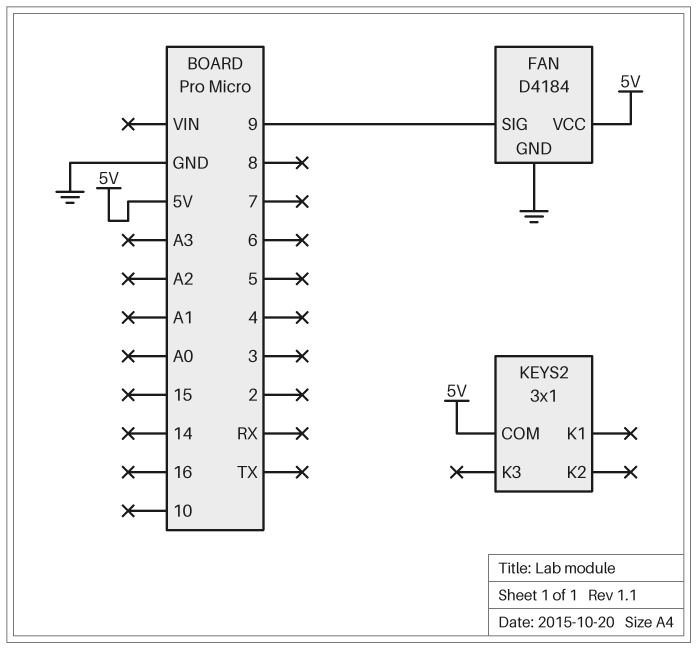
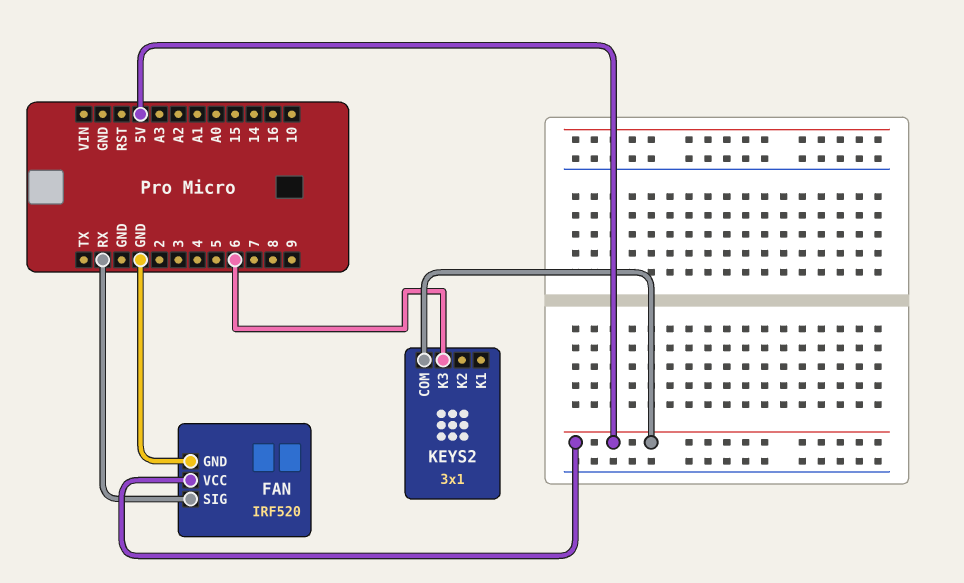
FAN: D4184 -> IRF520
FAN pin SIG: 9 -> RX
KEYS2 pin K3: none -> 6

